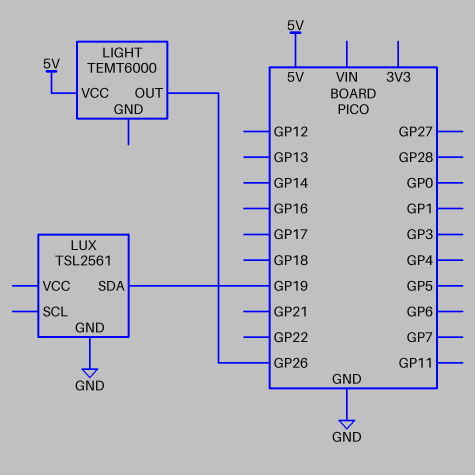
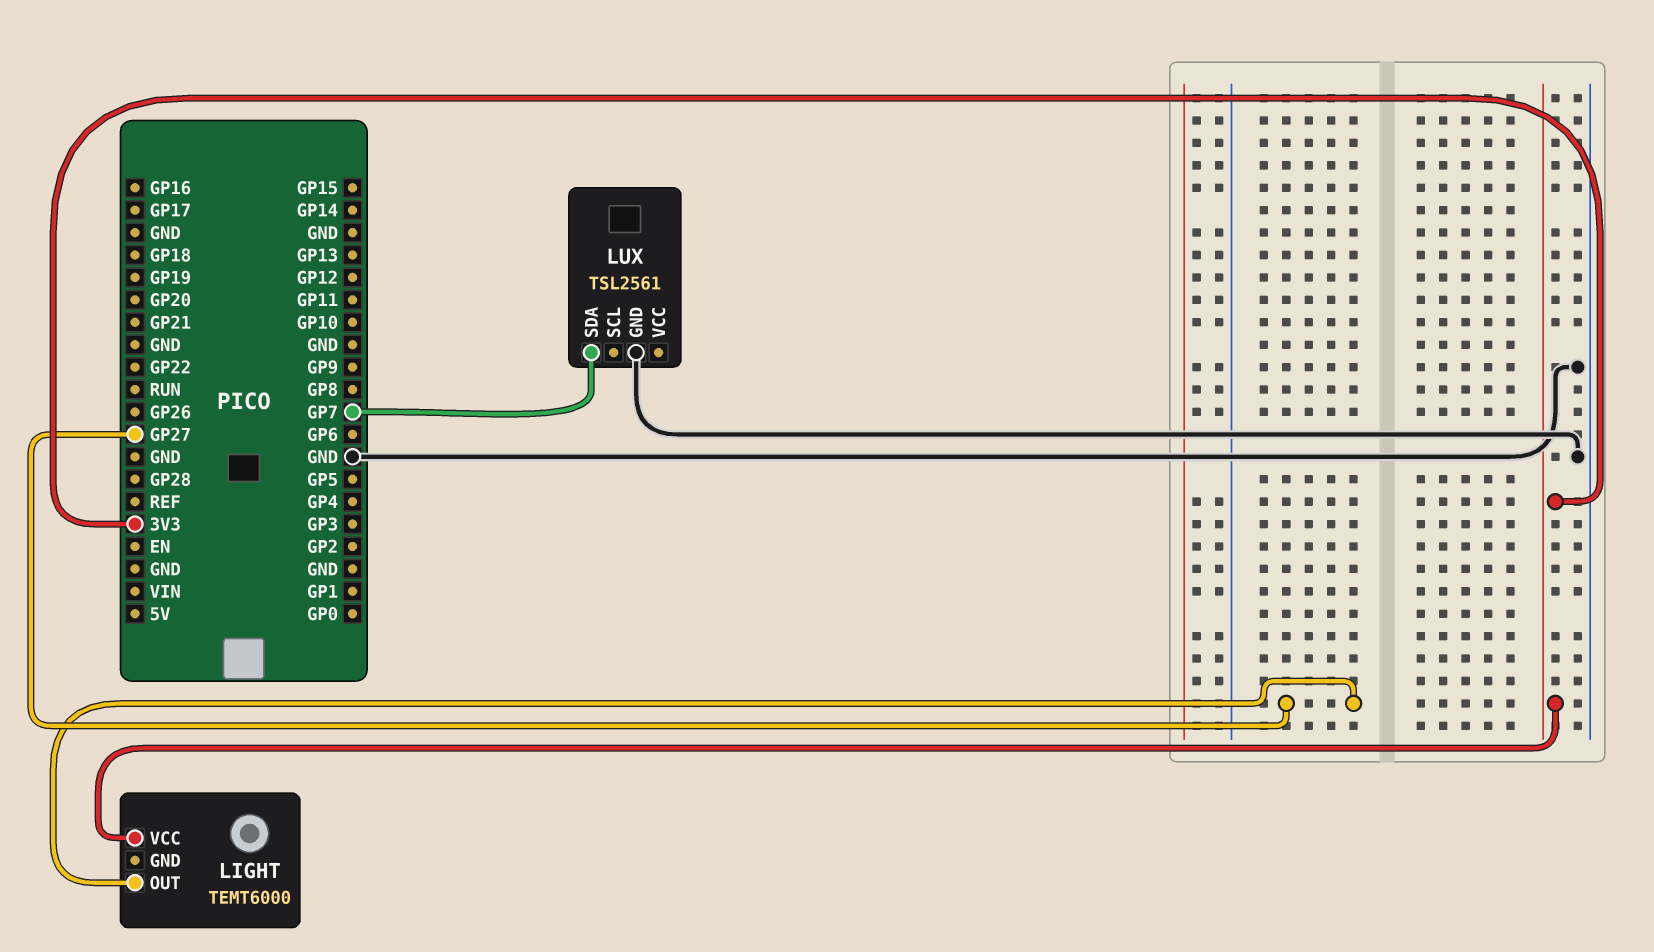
LIGHT pin OUT: GP26 -> GP27
LIGHT pin VCC: 5V -> 3V3
LUX pin SDA: GP19 -> GP7

